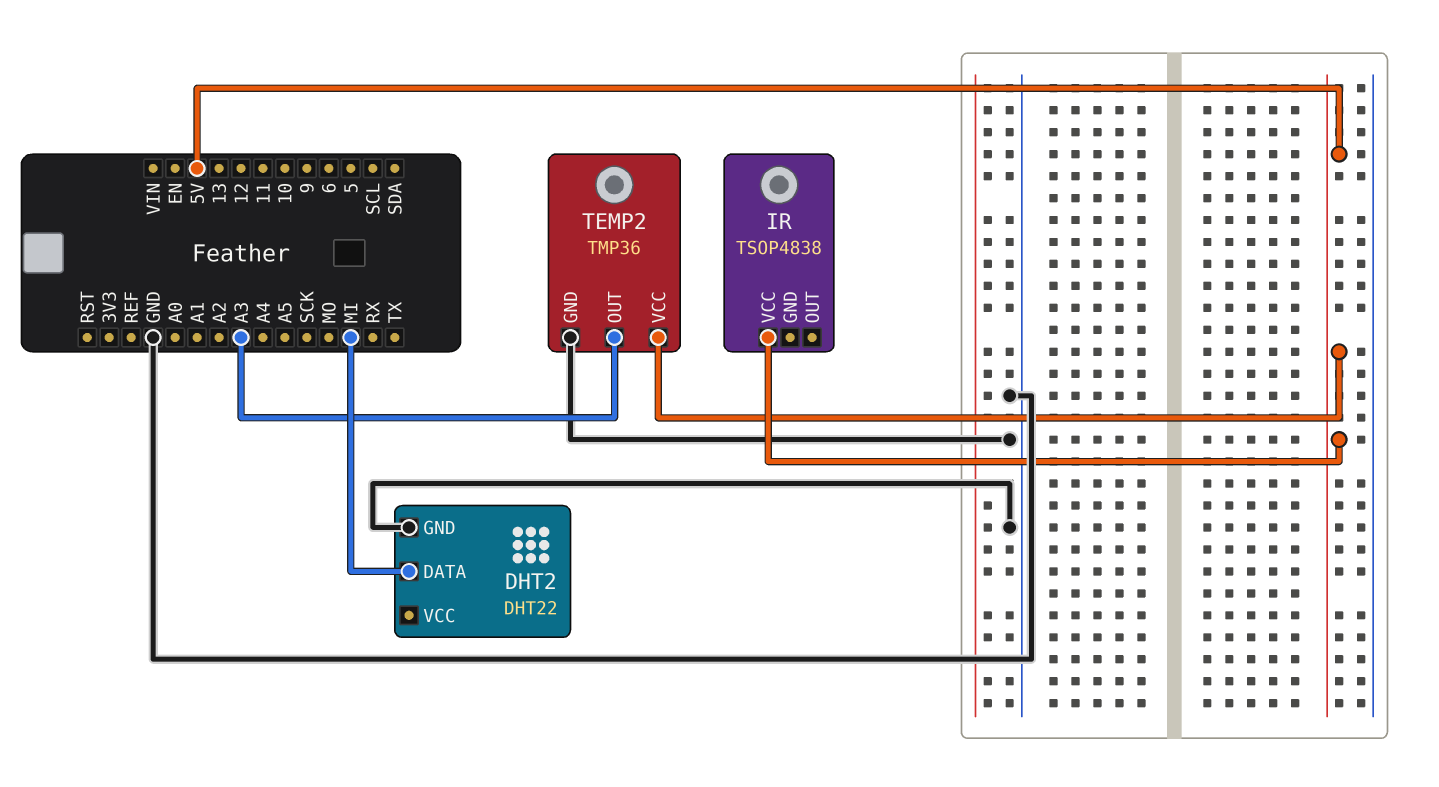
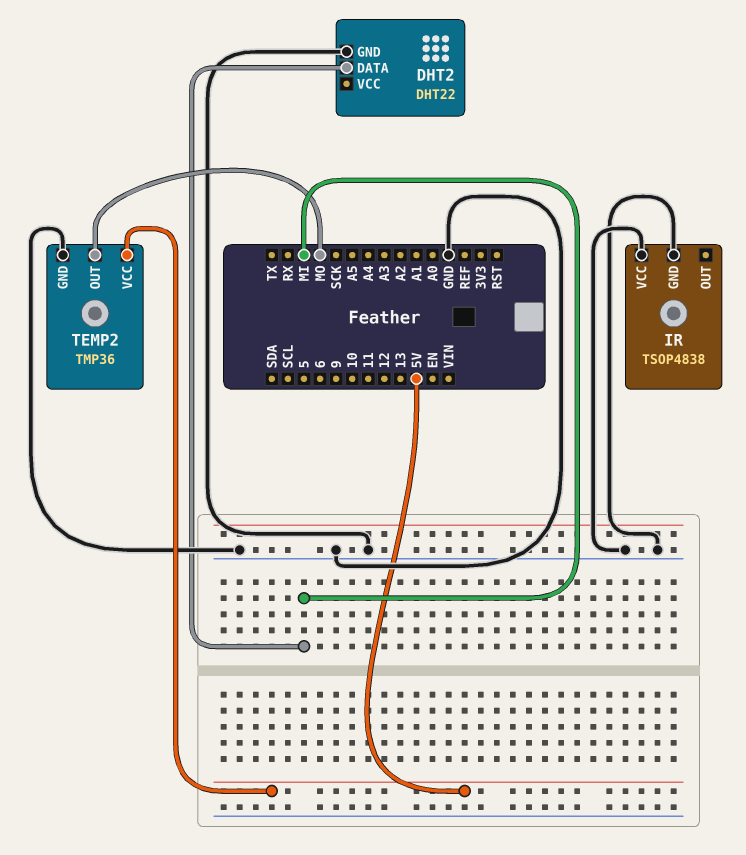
IR pin GND: none -> GND
IR pin VCC: 5V -> GND
TEMP2 pin OUT: A3 -> MO

